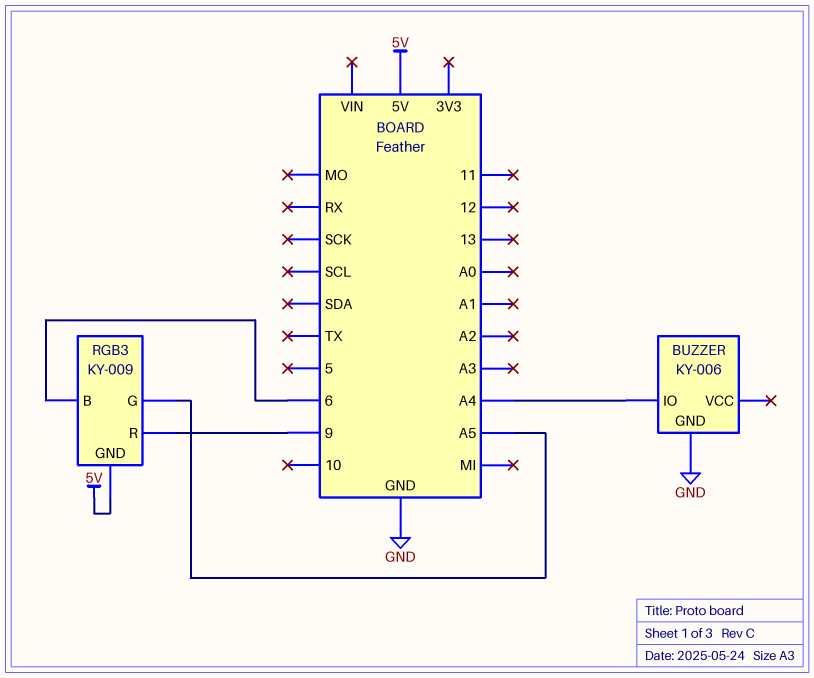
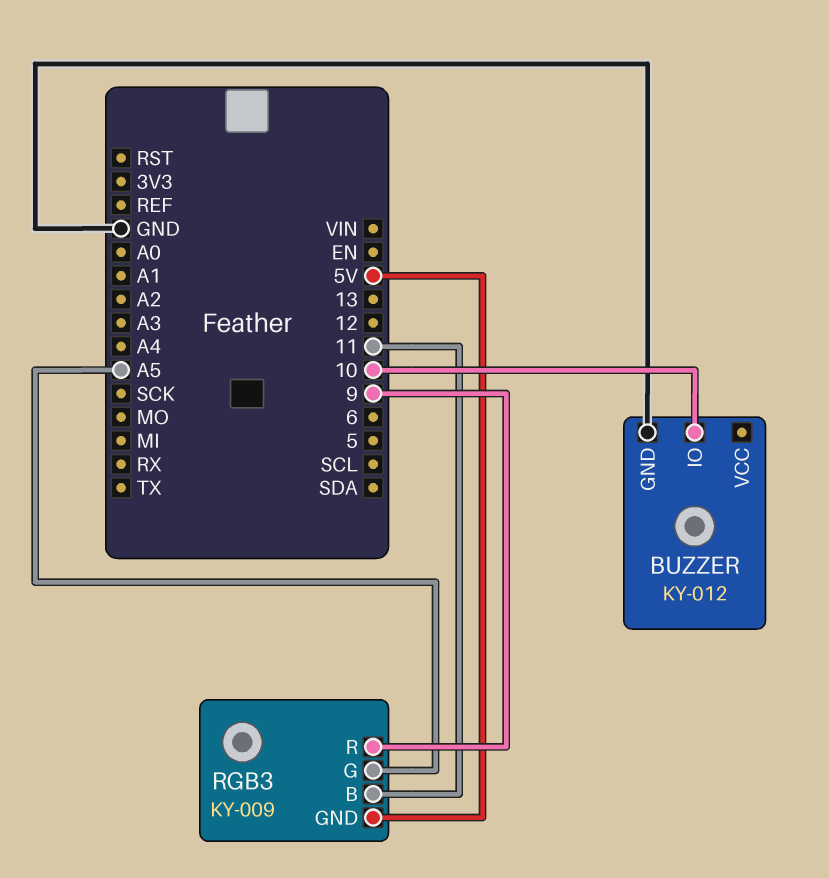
BUZZER: KY-006 -> KY-012
BUZZER pin IO: A4 -> 10
RGB3 pin B: 6 -> 11

